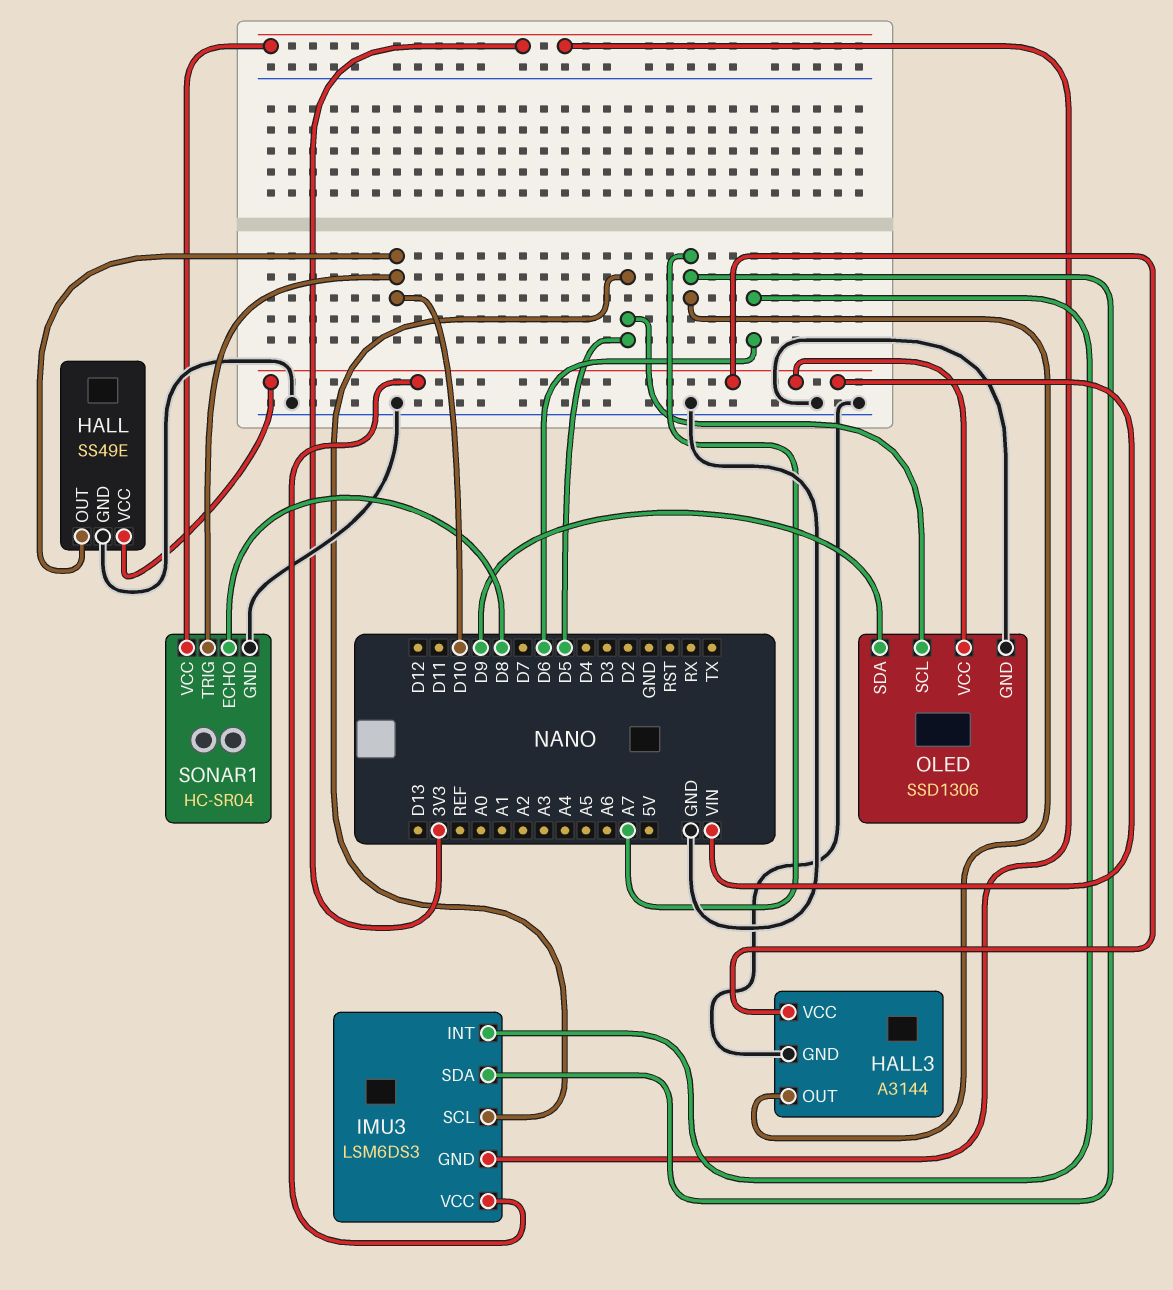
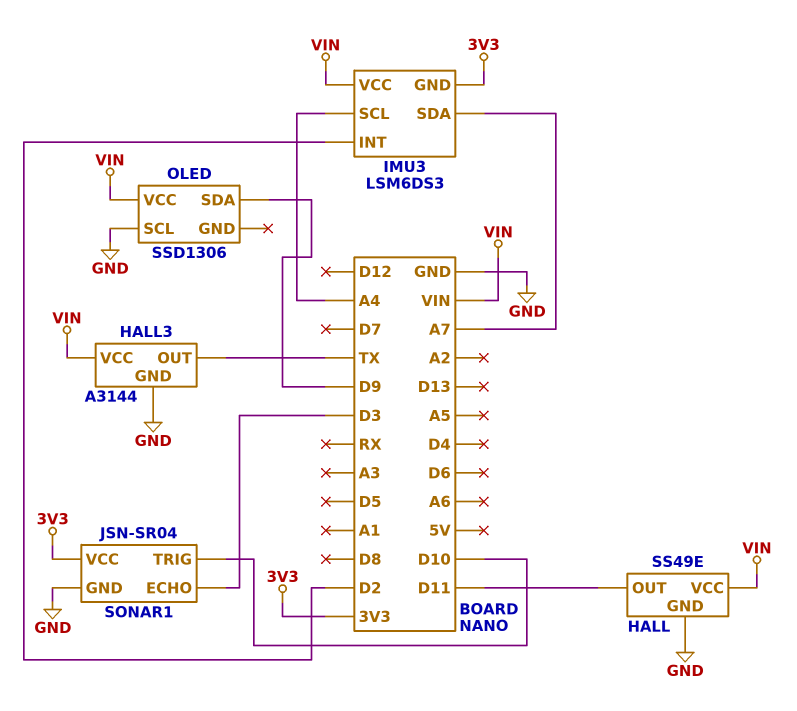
HALL pin OUT: D10 -> D11
HALL3 pin OUT: A7 -> TX
IMU3 pin INT: D6 -> D2
IMU3 pin SCL: D5 -> A4
OLED pin GND: GND -> none
OLED pin SCL: D5 -> GND
SONAR1: HC-SR04 -> JSN-SR04
SONAR1 pin ECHO: D8 -> D3

